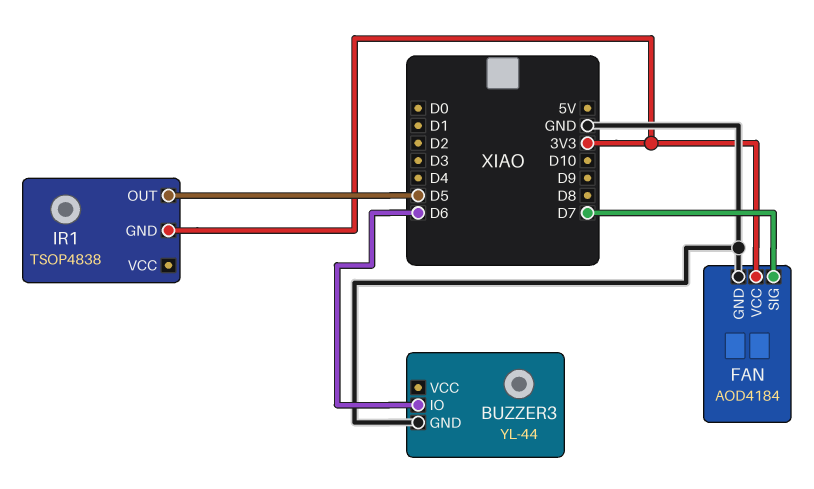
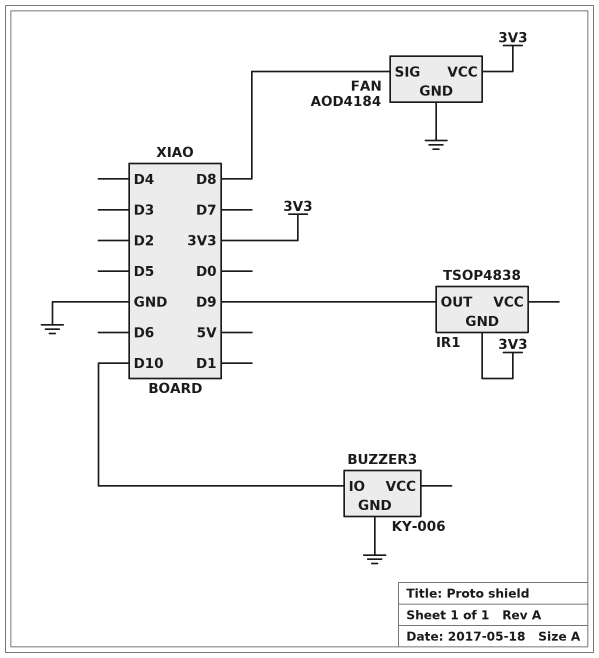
BUZZER3: YL-44 -> KY-006
BUZZER3 pin IO: D6 -> D10
FAN pin SIG: D7 -> D8
IR1 pin OUT: D5 -> D9

